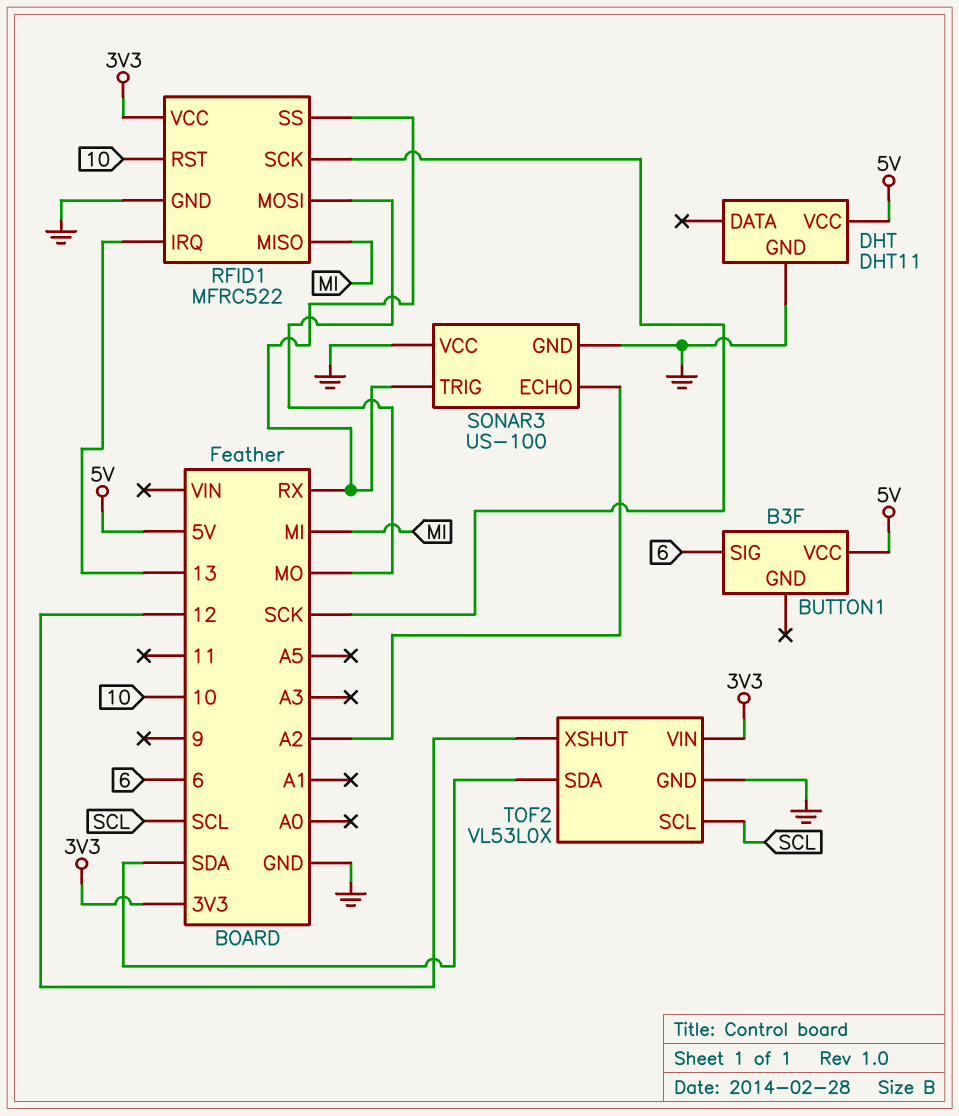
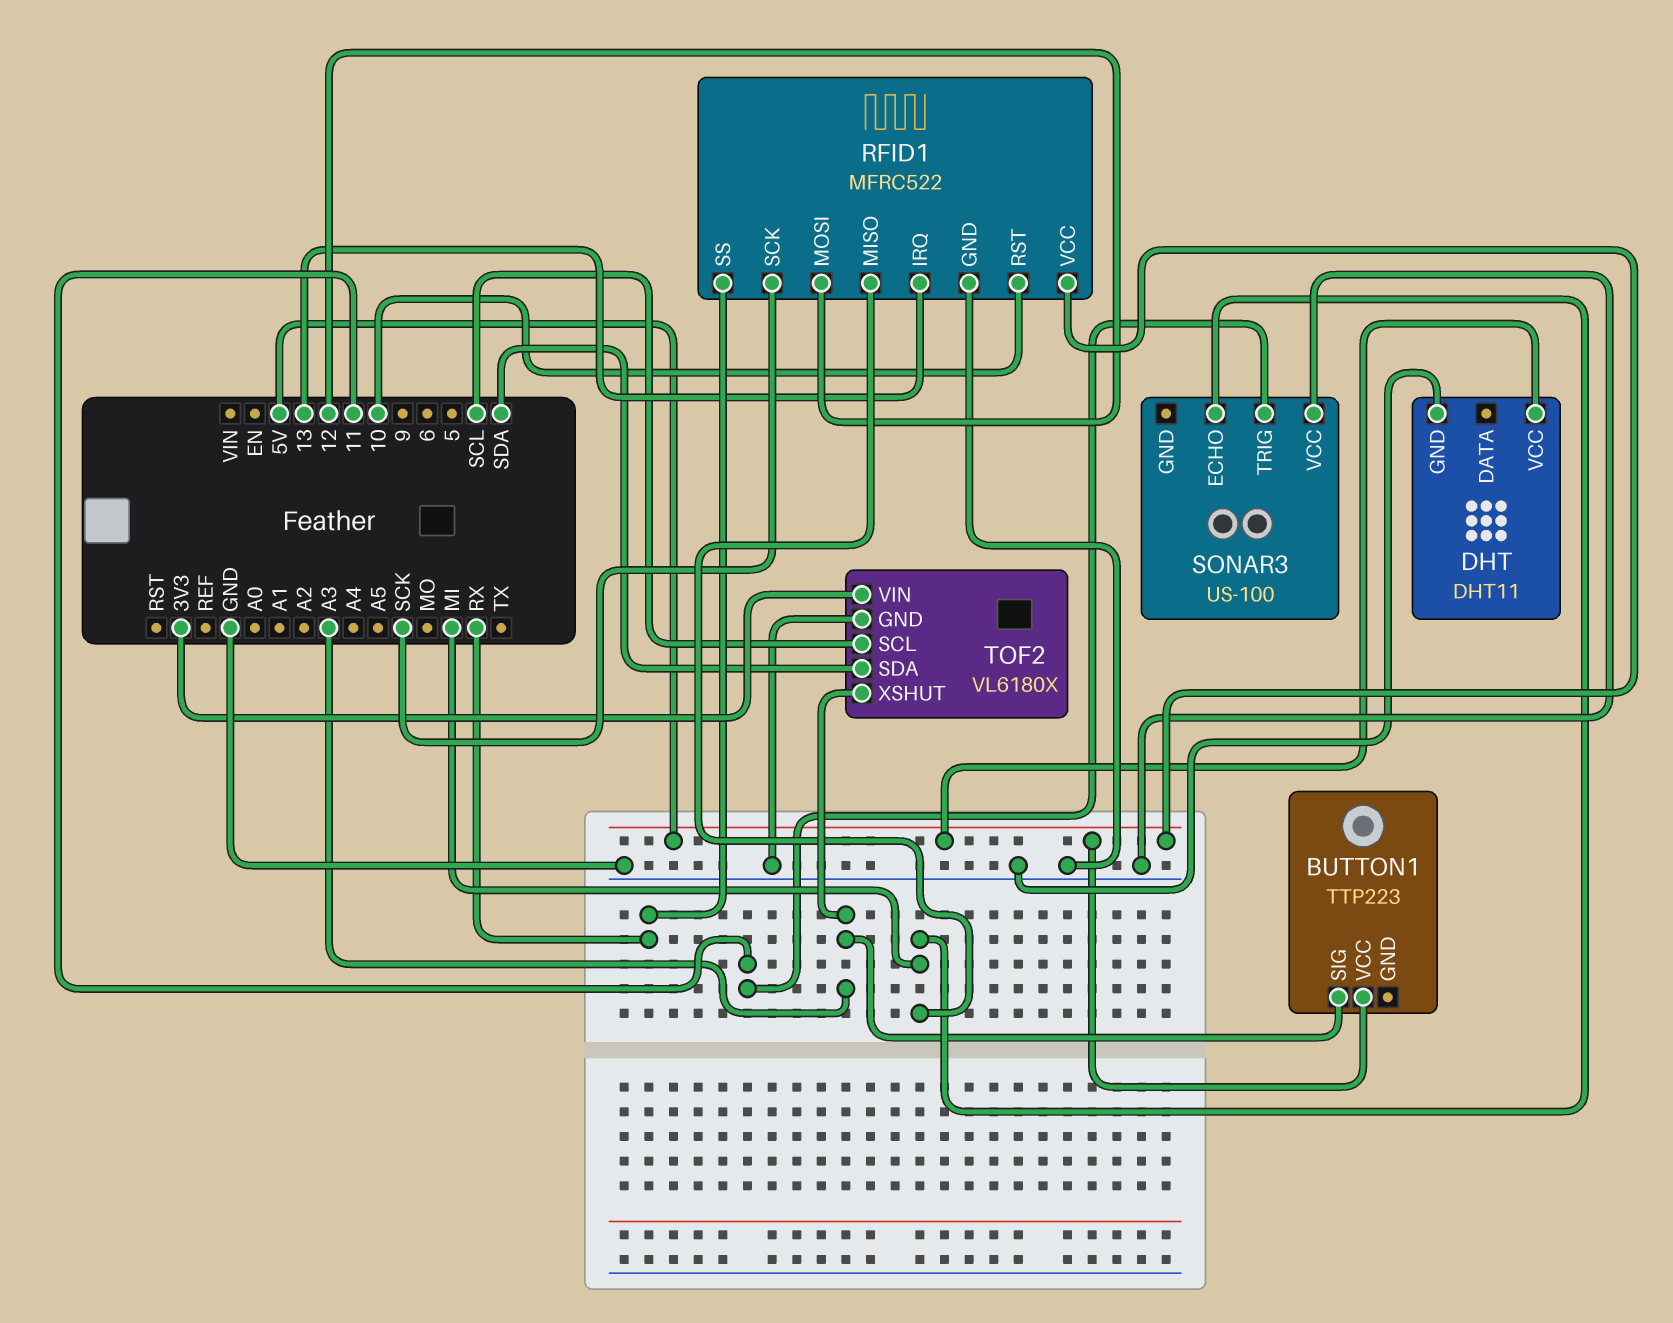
BUTTON1: B3F -> TTP223
BUTTON1 pin SIG: 6 -> A3
RFID1 pin MOSI: MO -> 12
RFID1 pin VCC: 3V3 -> 5V
SONAR3 pin ECHO: A2 -> MI
SONAR3 pin GND: GND -> none
SONAR3 pin TRIG: RX -> 11
TOF2: VL53L0X -> VL6180X
TOF2 pin XSHUT: 12 -> A3

